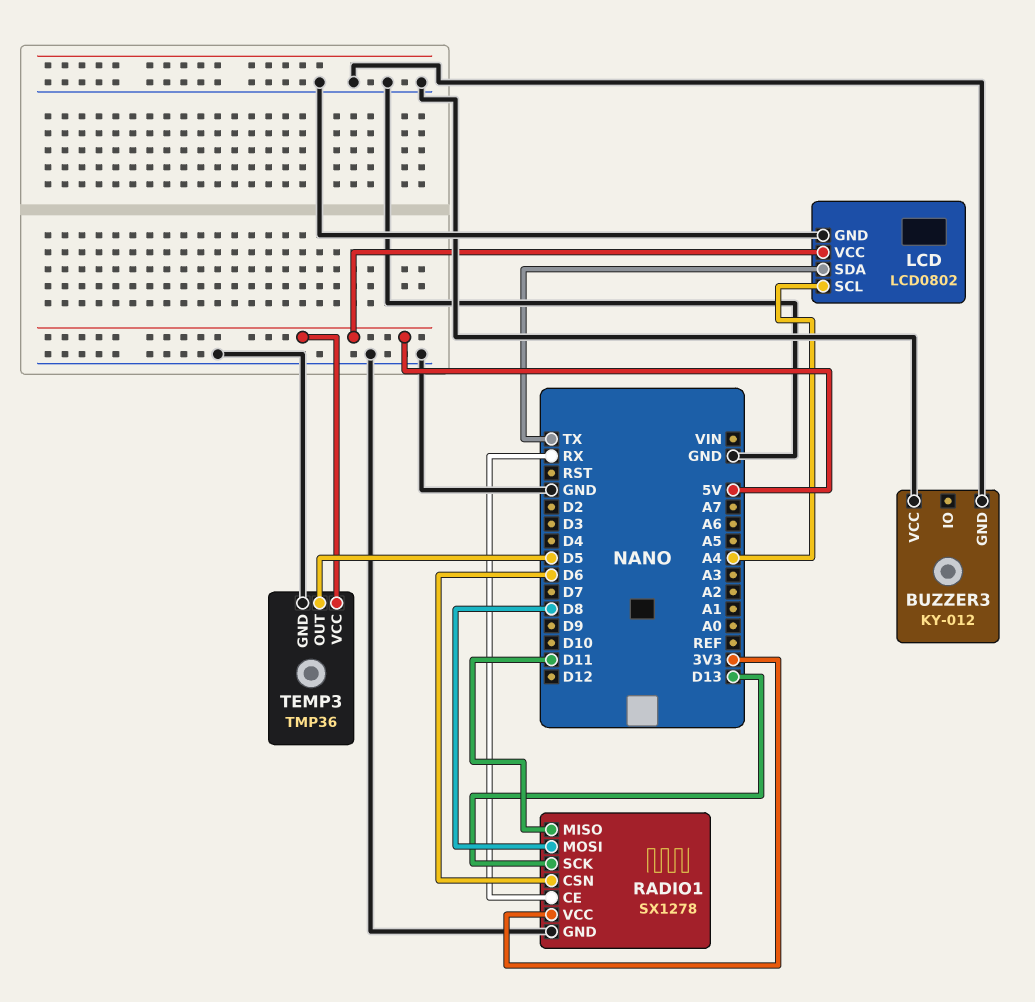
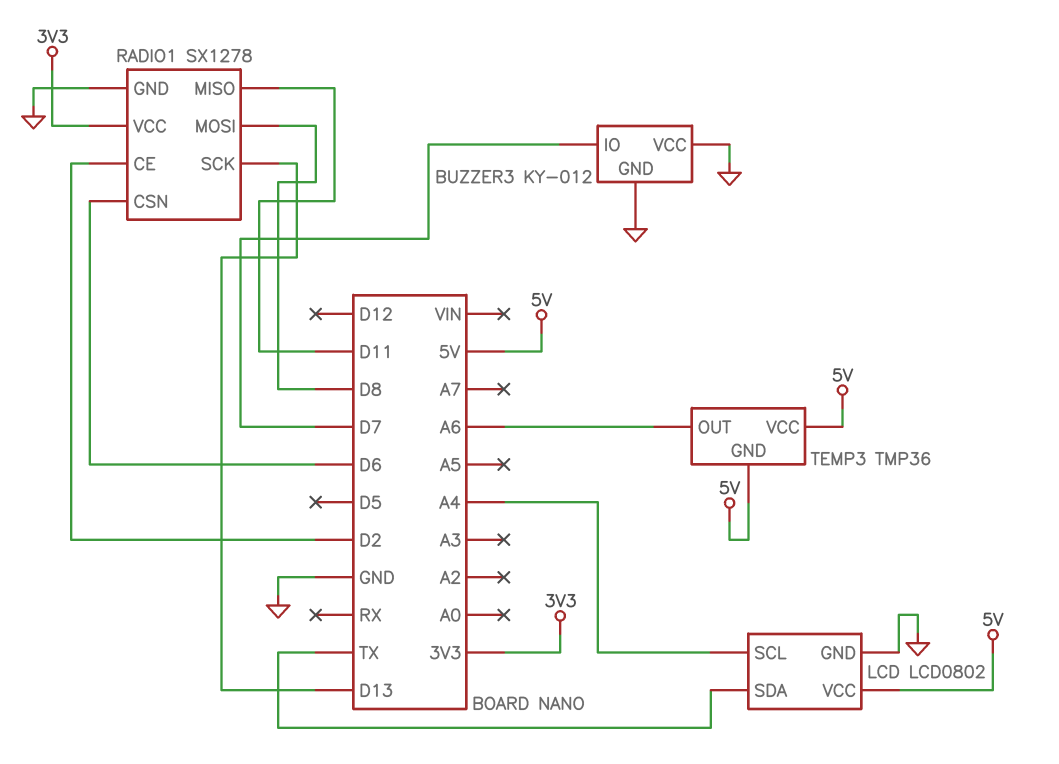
BUZZER3 pin IO: none -> D7
RADIO1 pin CE: RX -> D2
TEMP3 pin GND: GND -> 5V
TEMP3 pin OUT: D5 -> A6

